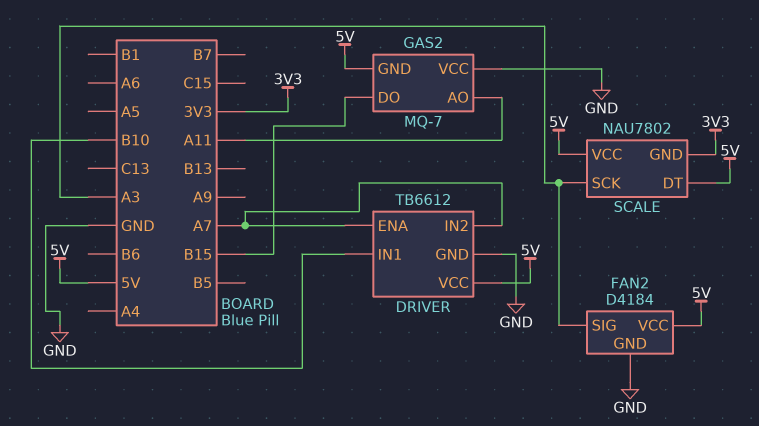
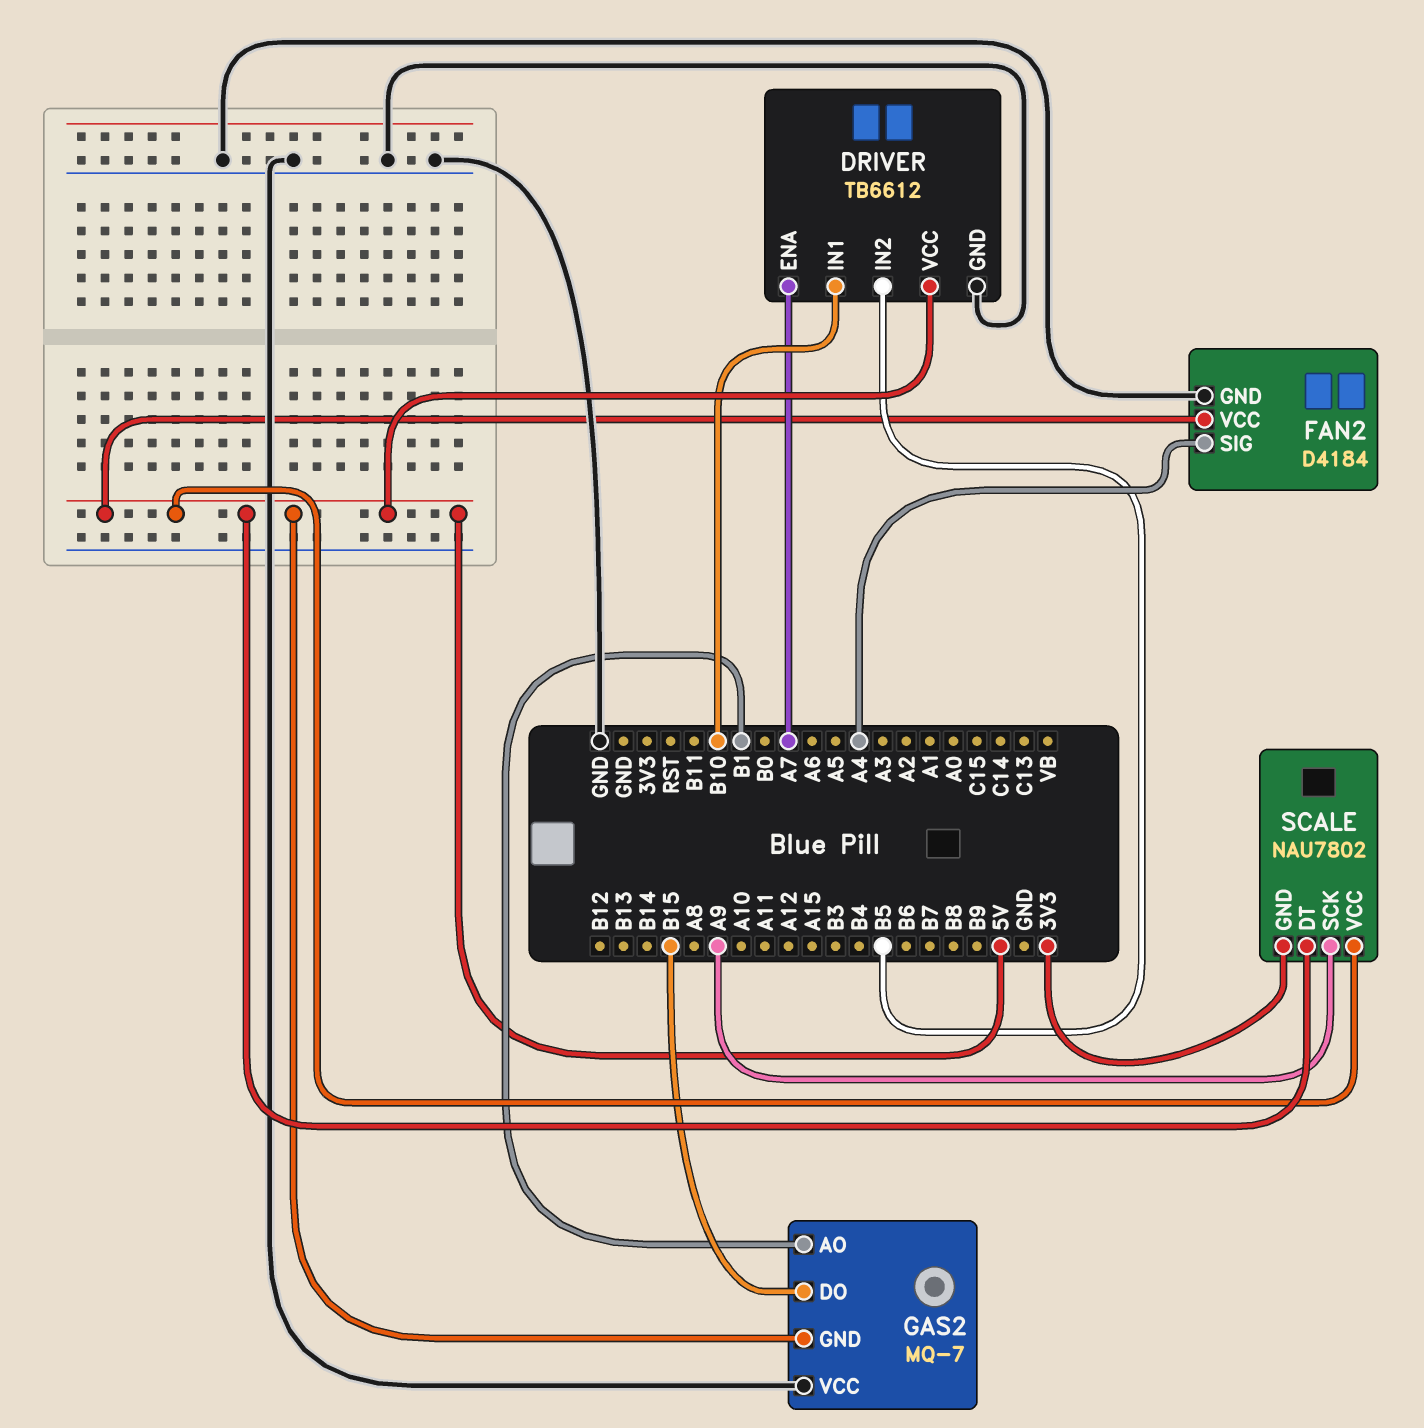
DRIVER pin IN2: A7 -> B5
FAN2 pin SIG: A3 -> A4
GAS2 pin AO: A11 -> B1
SCALE pin SCK: A3 -> A9

